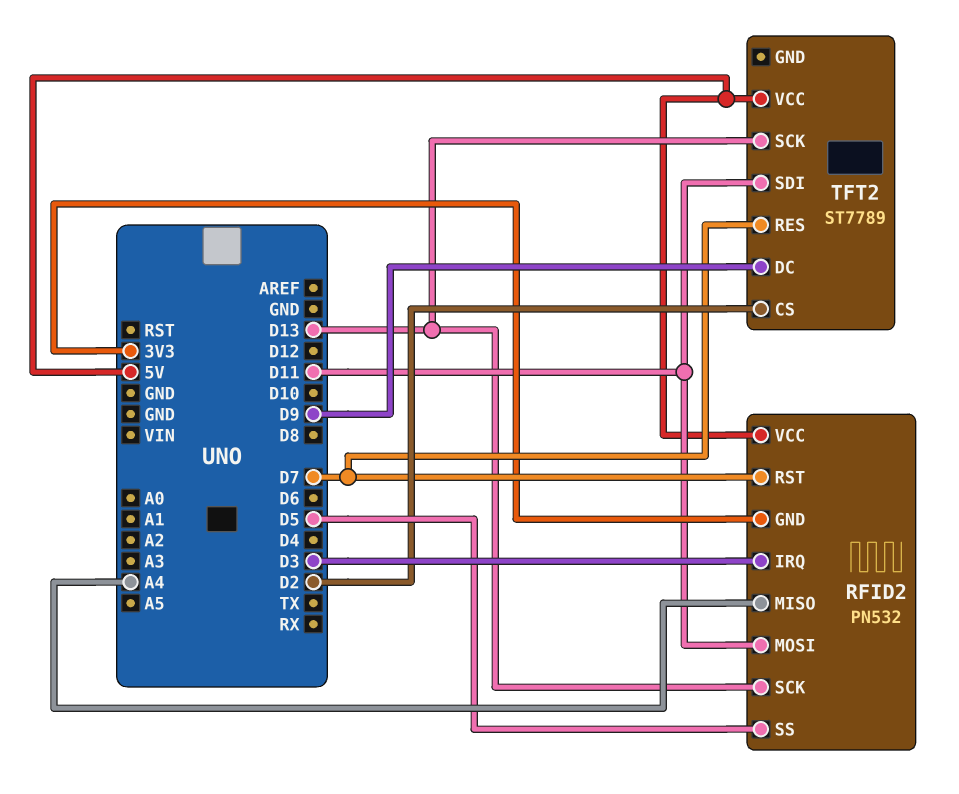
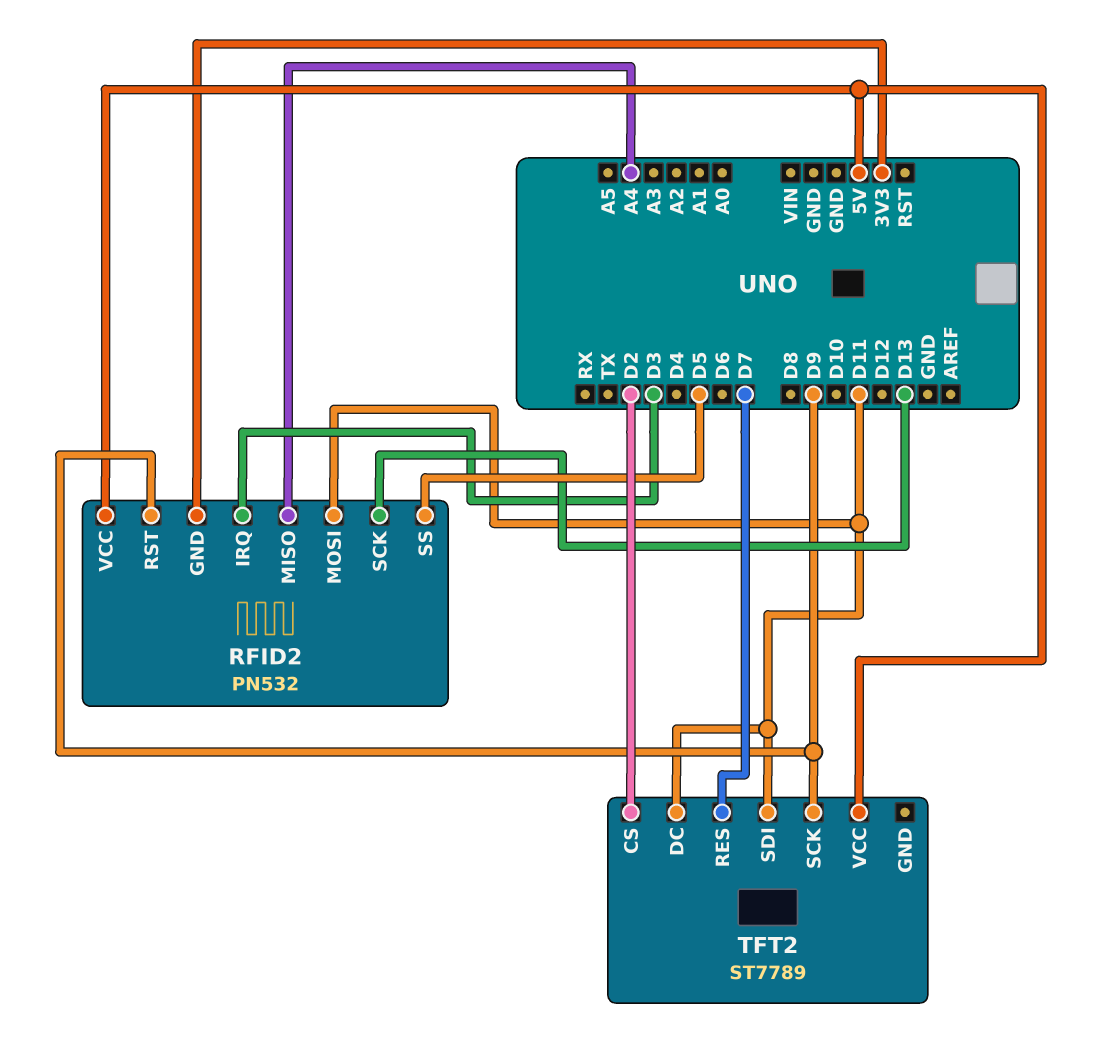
RFID2 pin RST: D7 -> D9
TFT2 pin DC: D9 -> D11
TFT2 pin SCK: D13 -> D9

